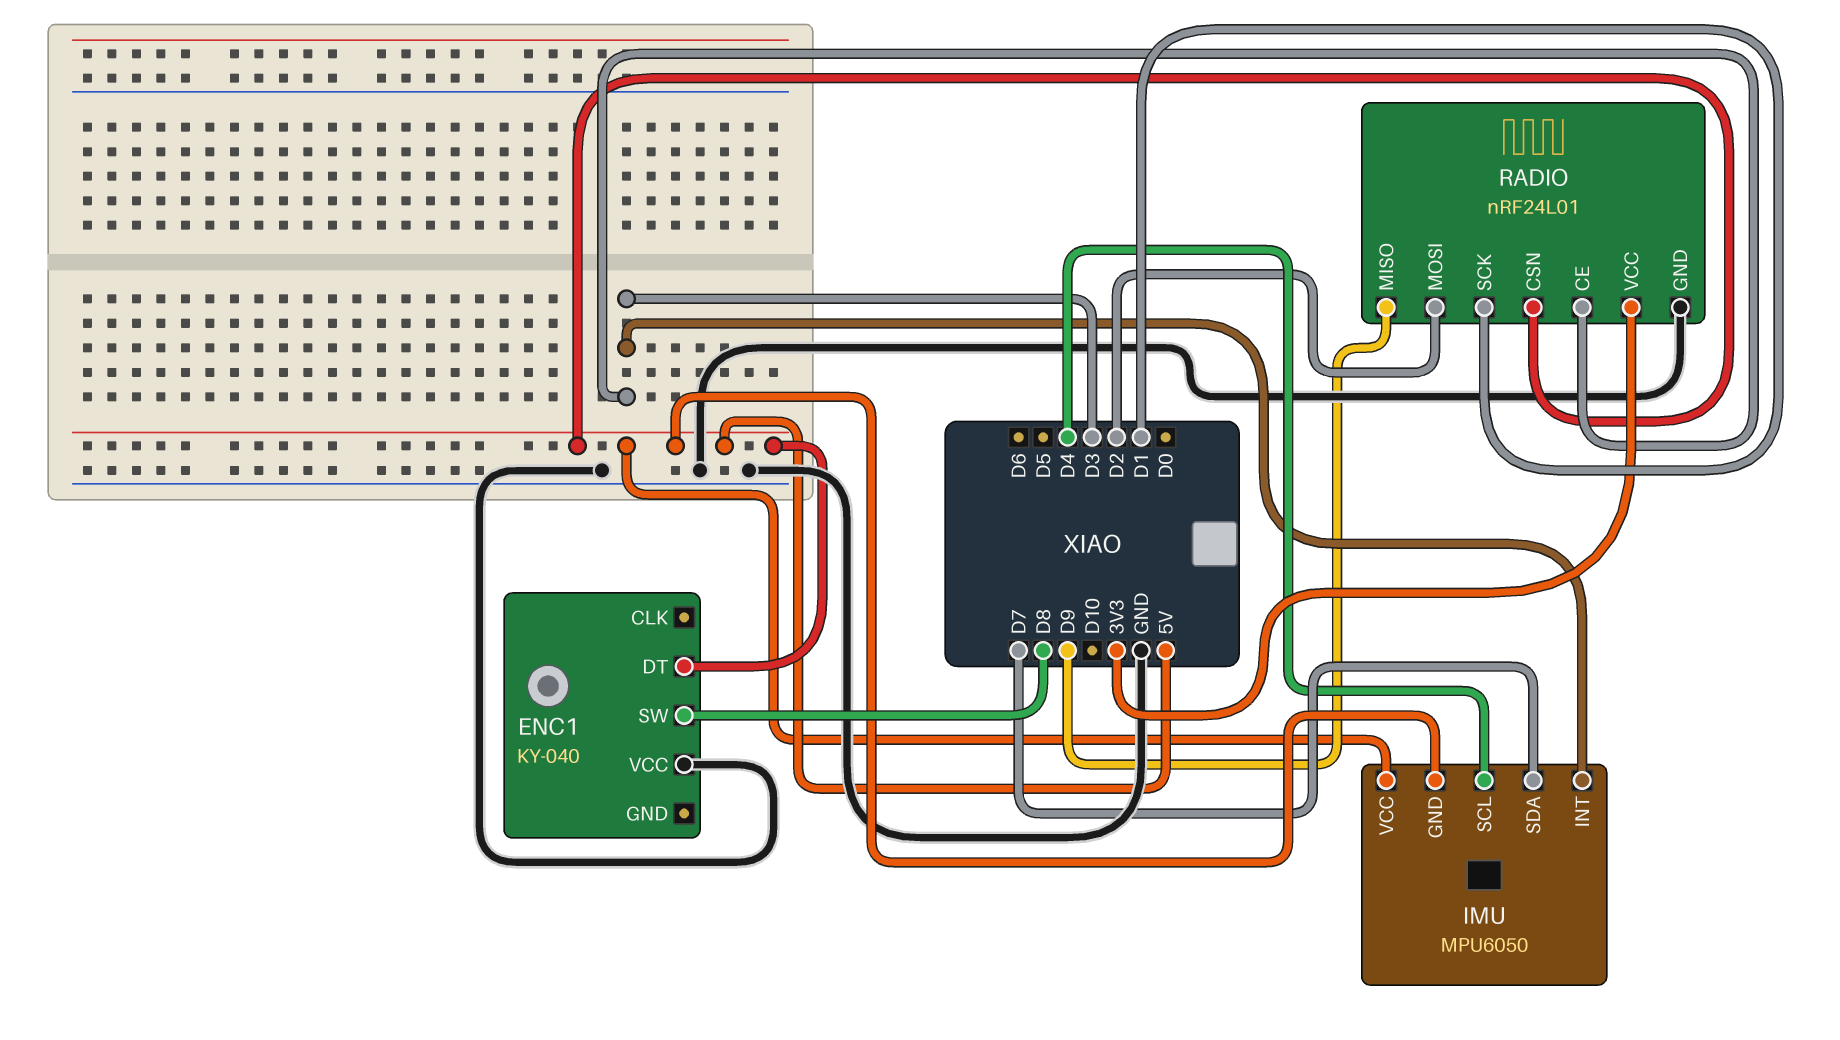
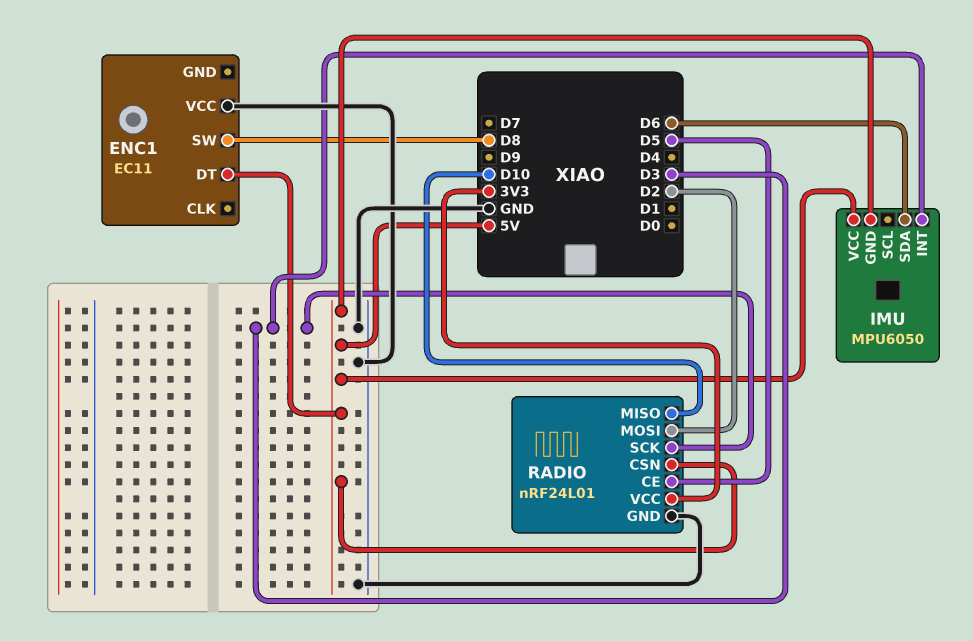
ENC1: KY-040 -> EC11
IMU pin SCL: D4 -> none
IMU pin SDA: D7 -> D6
RADIO pin CE: D3 -> D5
RADIO pin MISO: D9 -> D10
RADIO pin SCK: D1 -> D3

